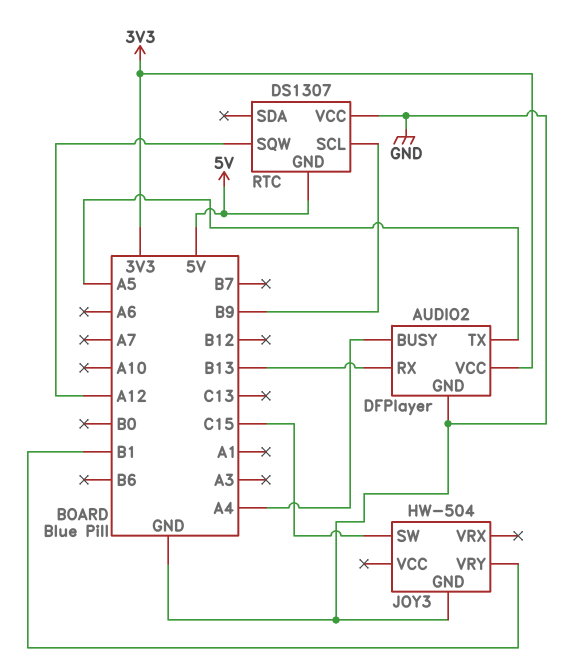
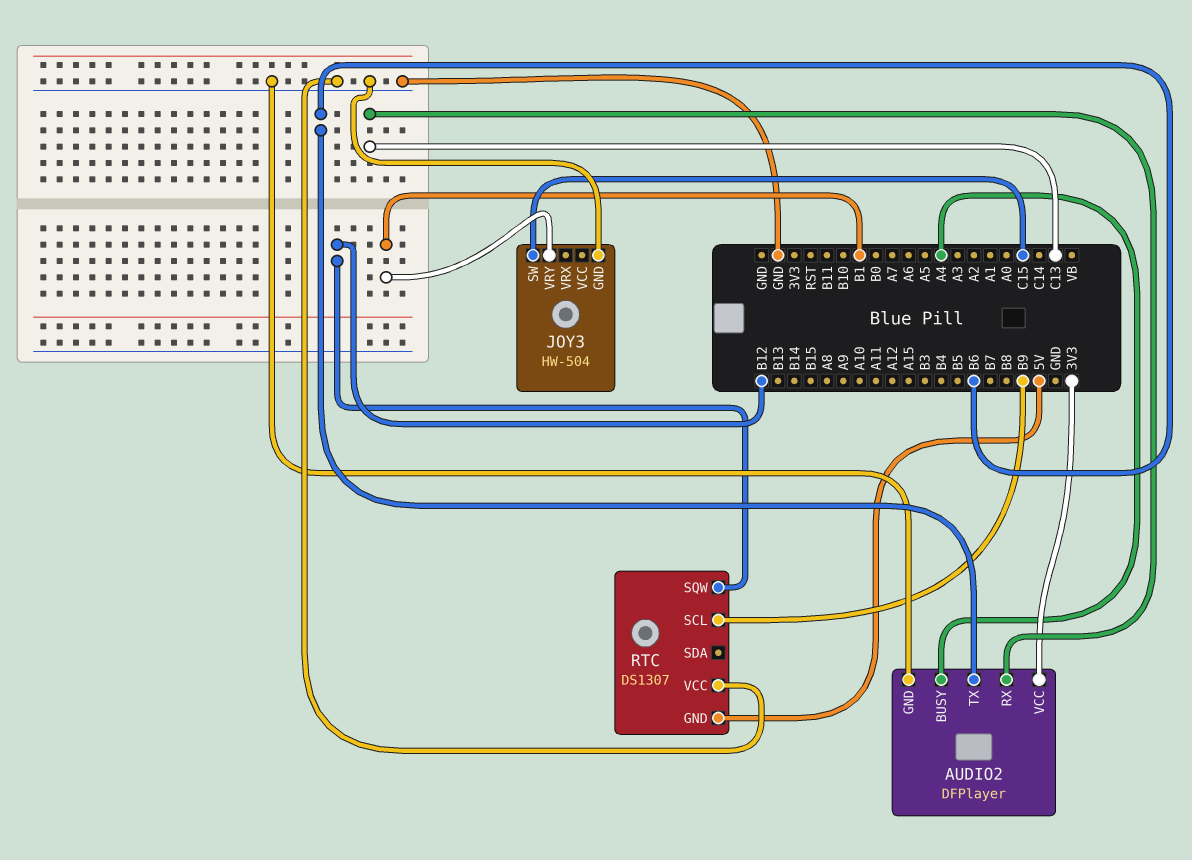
AUDIO2 pin RX: B13 -> C13
AUDIO2 pin TX: A5 -> B6
RTC pin SQW: A12 -> B12

